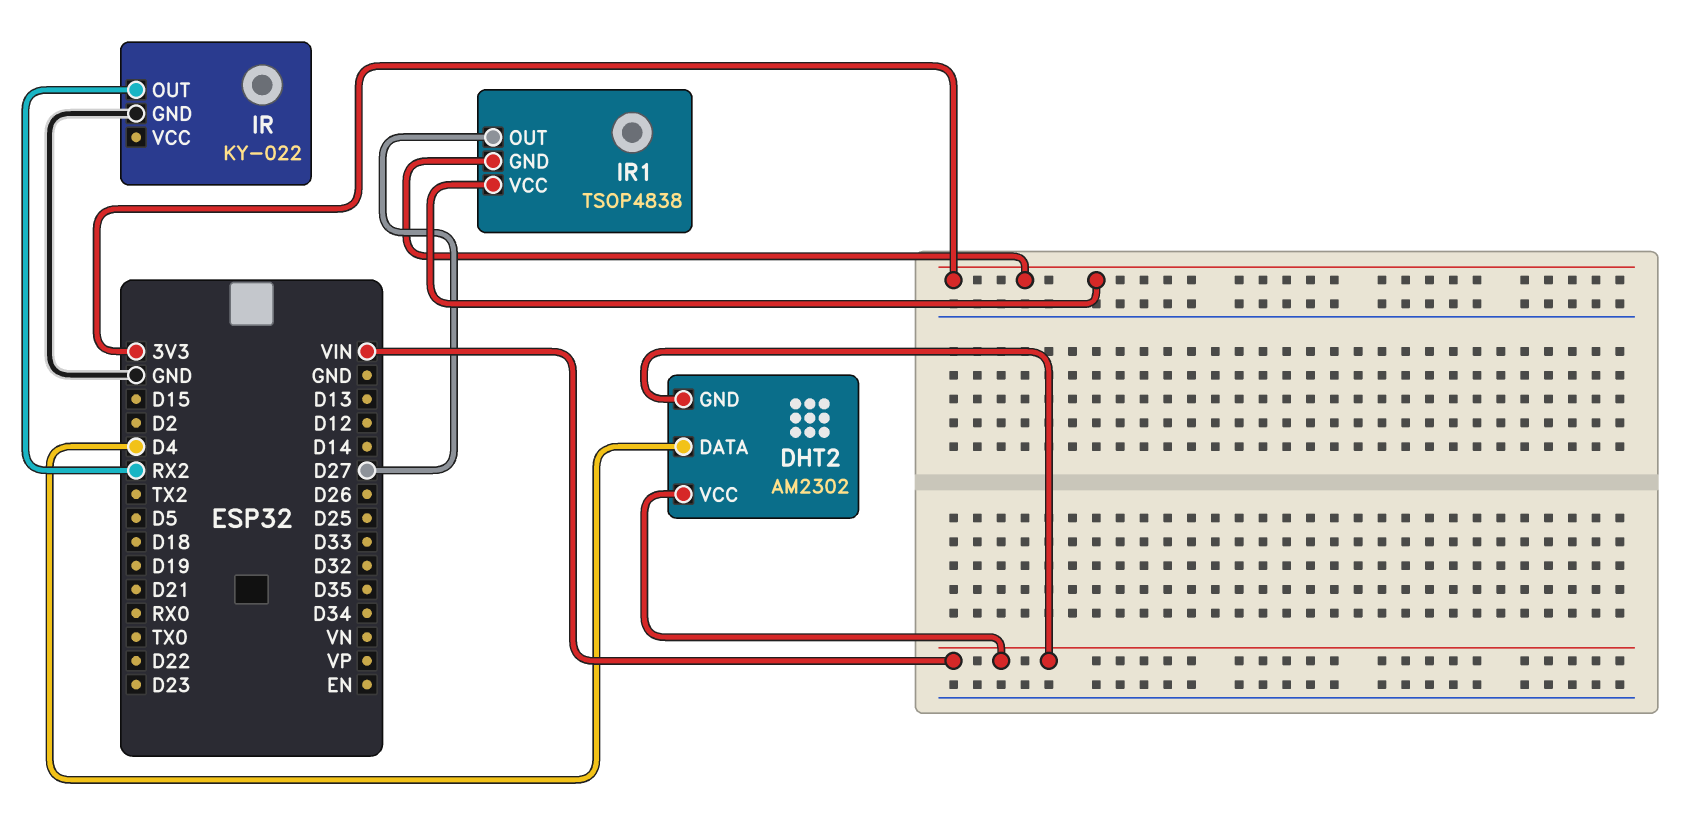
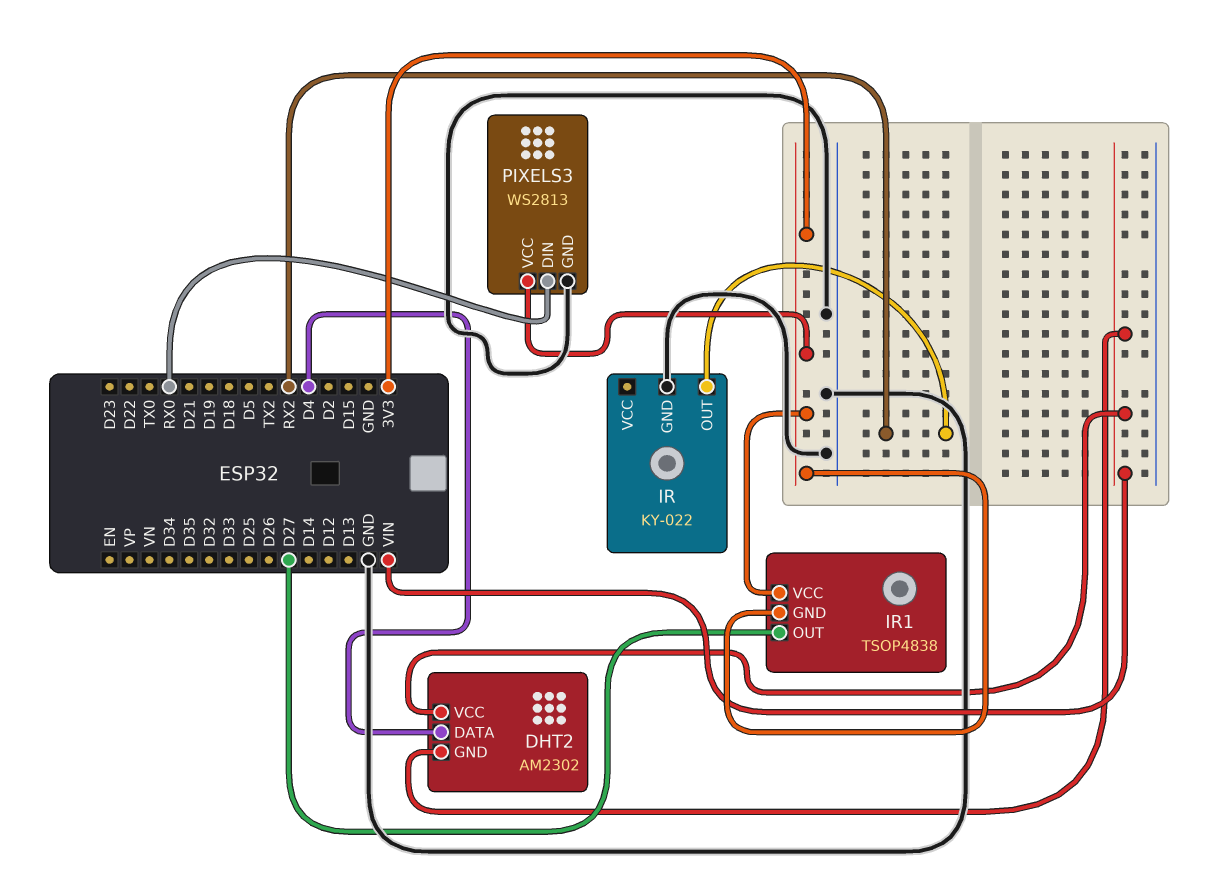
PIXELS3: none -> WS2813
PIXELS3 pin DIN: none -> RX0
PIXELS3 pin GND: none -> GND
PIXELS3 pin VCC: none -> 3V3

